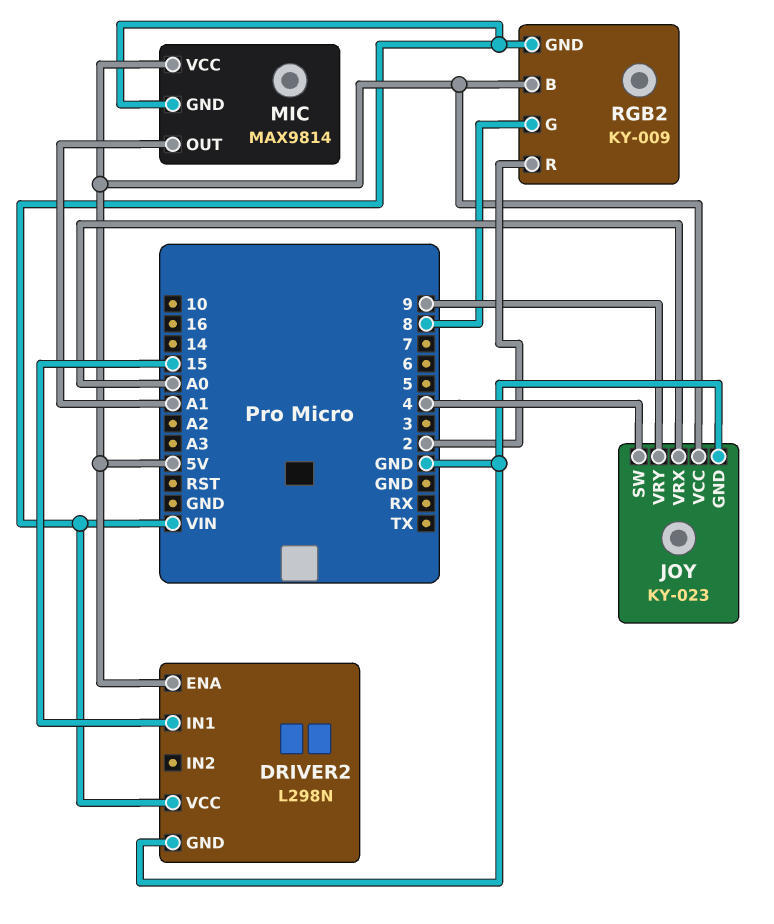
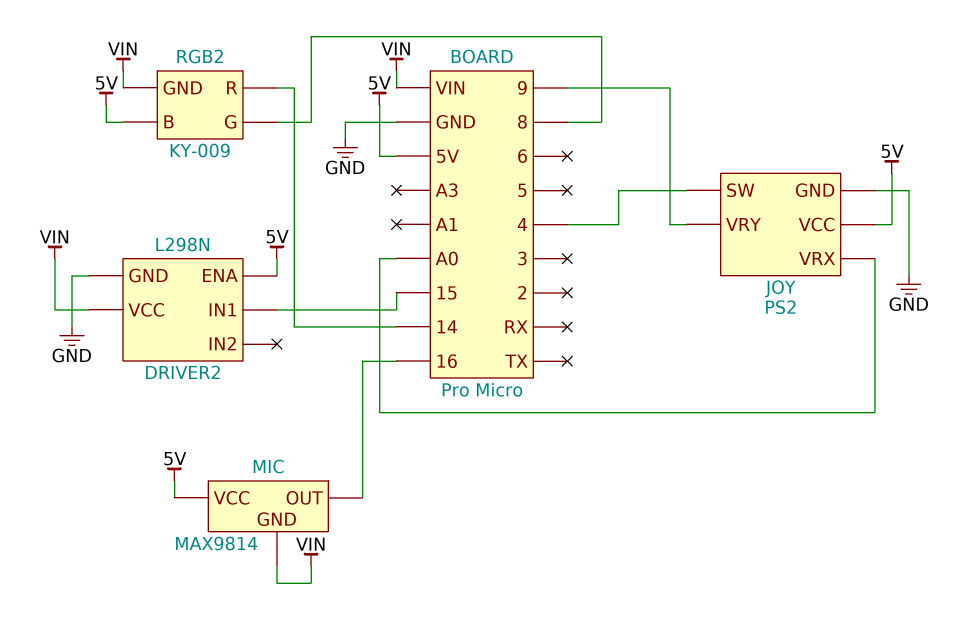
JOY: KY-023 -> PS2
MIC pin OUT: A1 -> 16
RGB2 pin R: 2 -> 14

